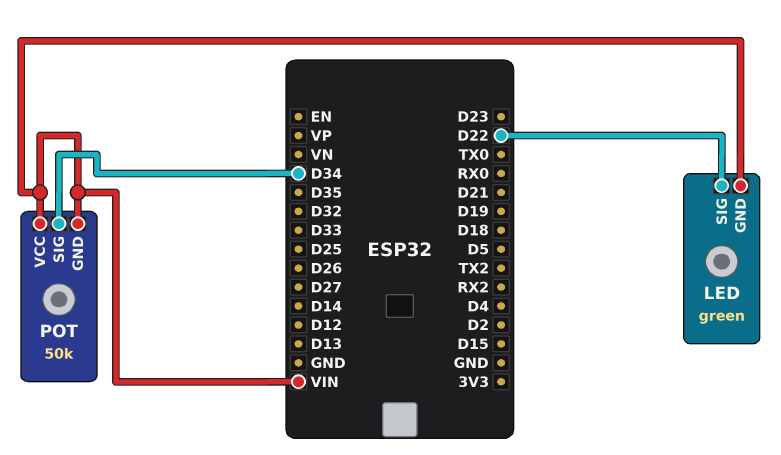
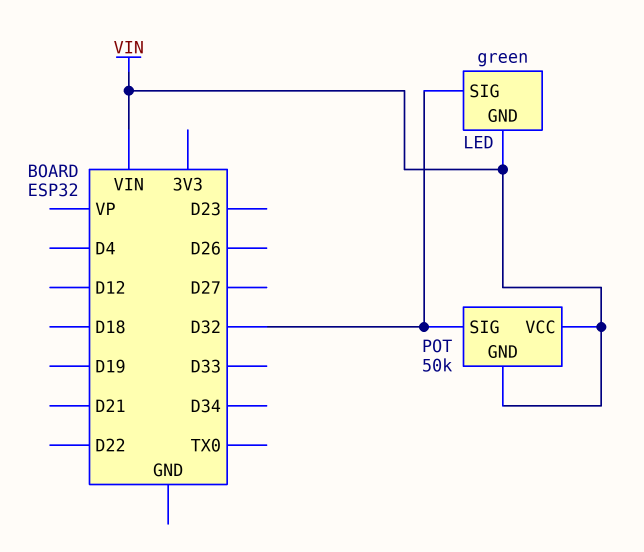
LED pin SIG: D22 -> D32
POT pin SIG: D34 -> D32

